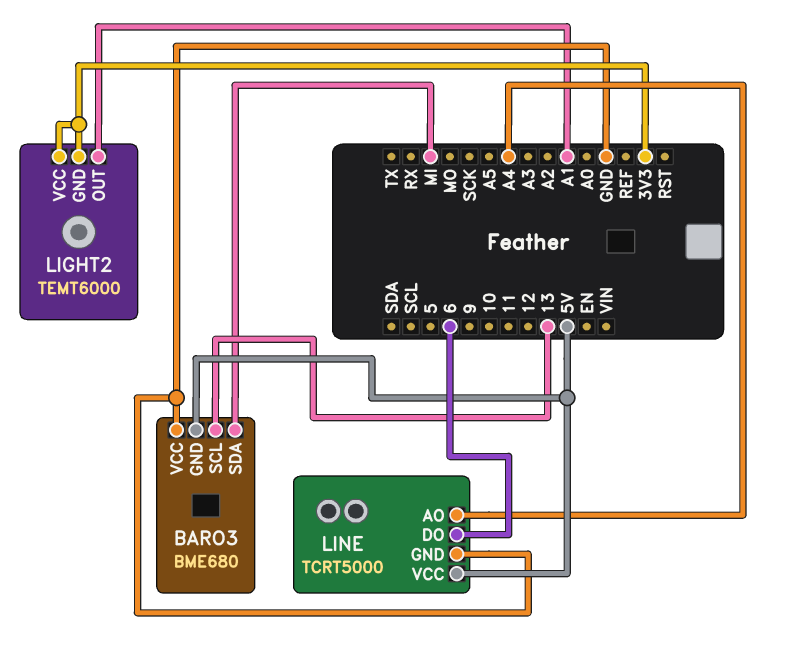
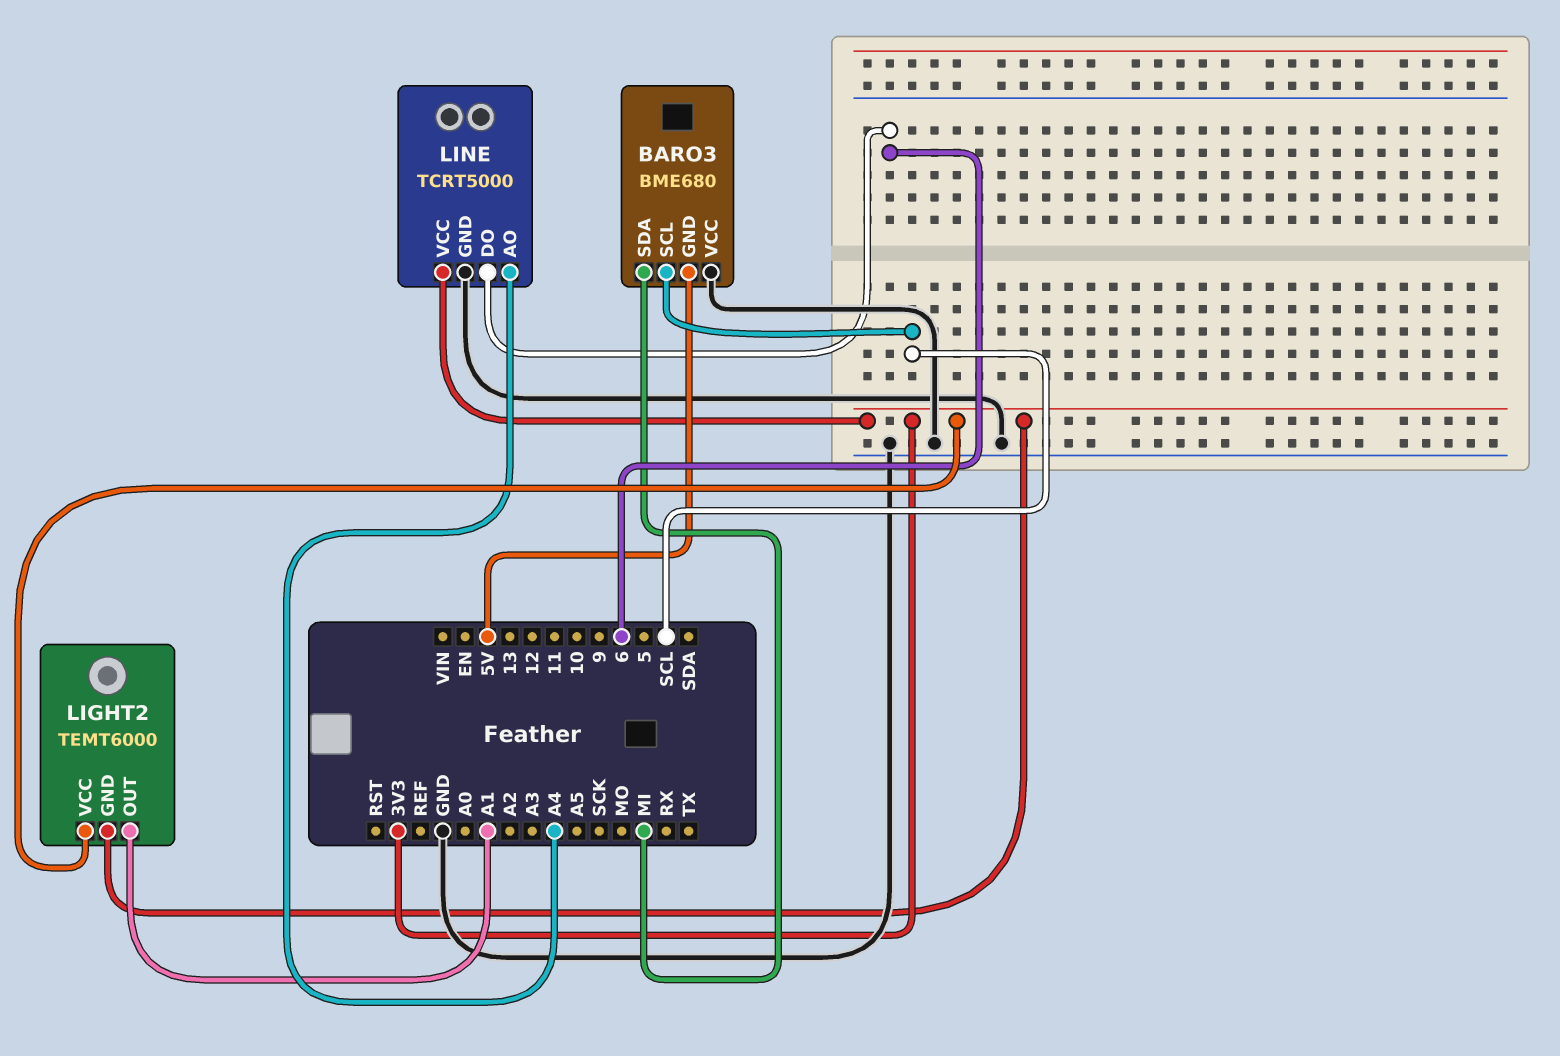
BARO3 pin SCL: 13 -> SCL
LINE pin VCC: 5V -> 3V3

